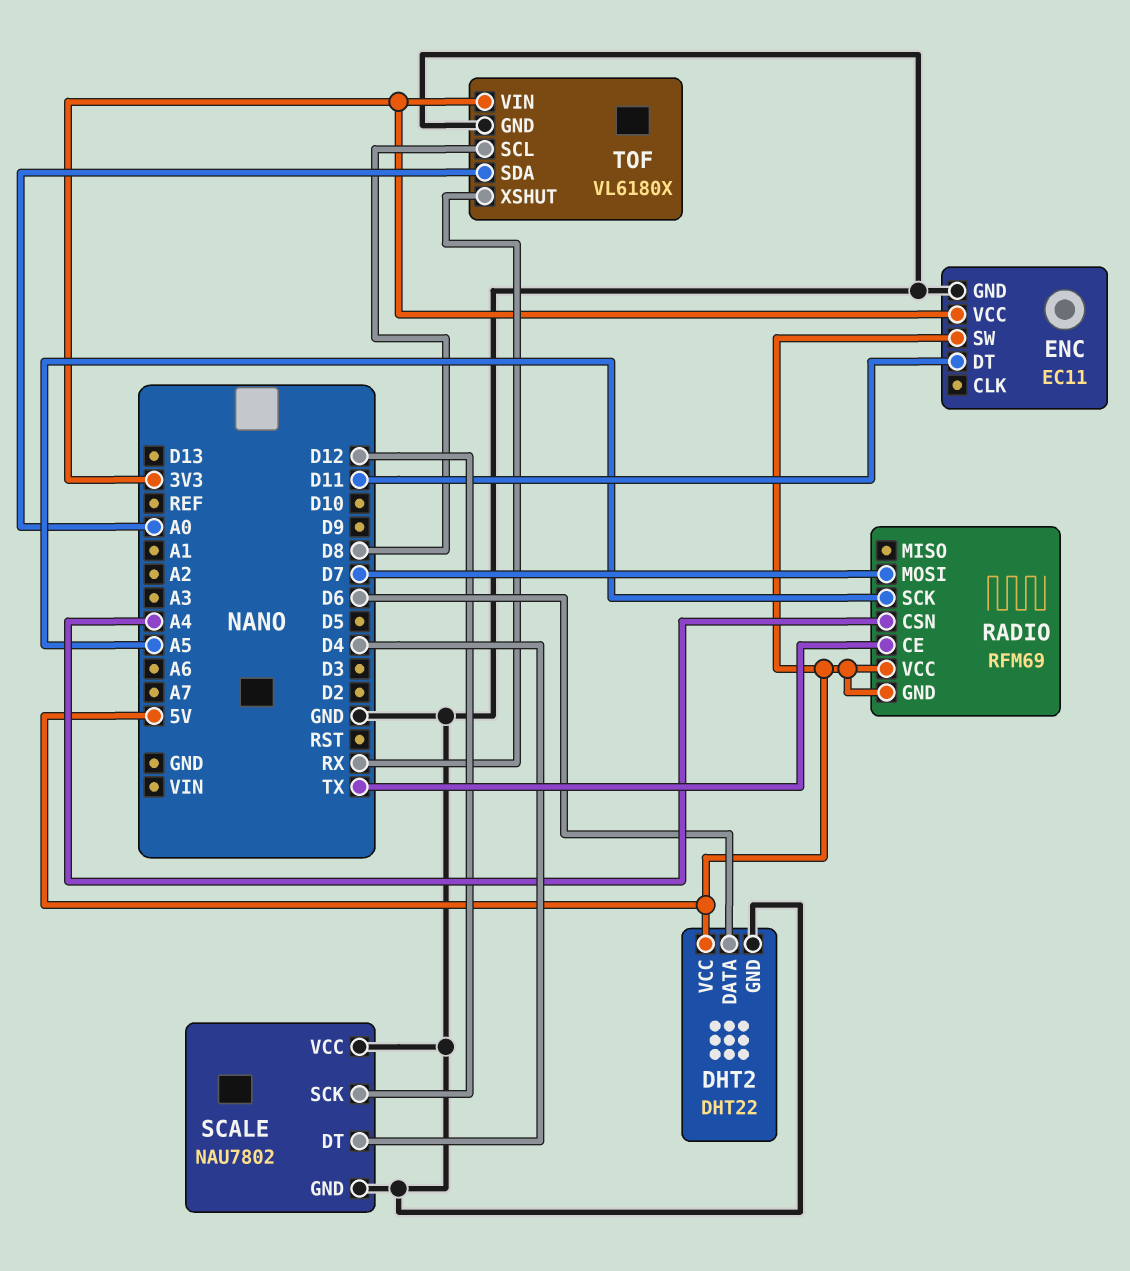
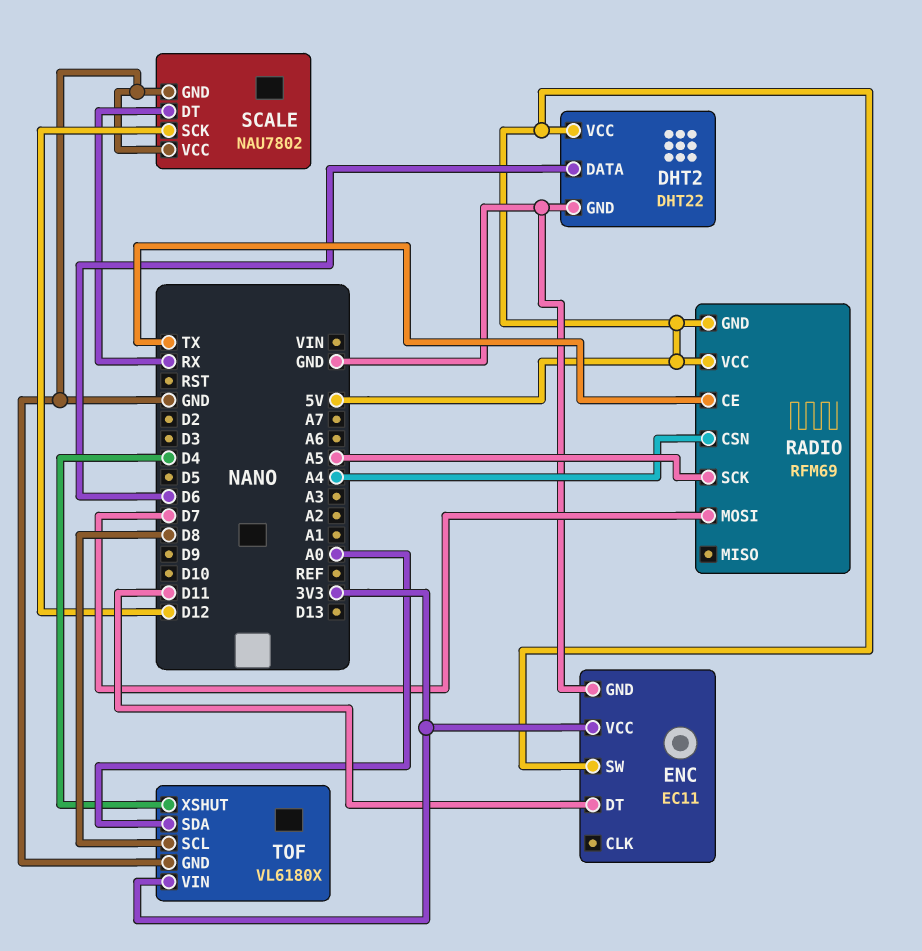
SCALE pin DT: D4 -> RX
TOF pin XSHUT: RX -> D4

